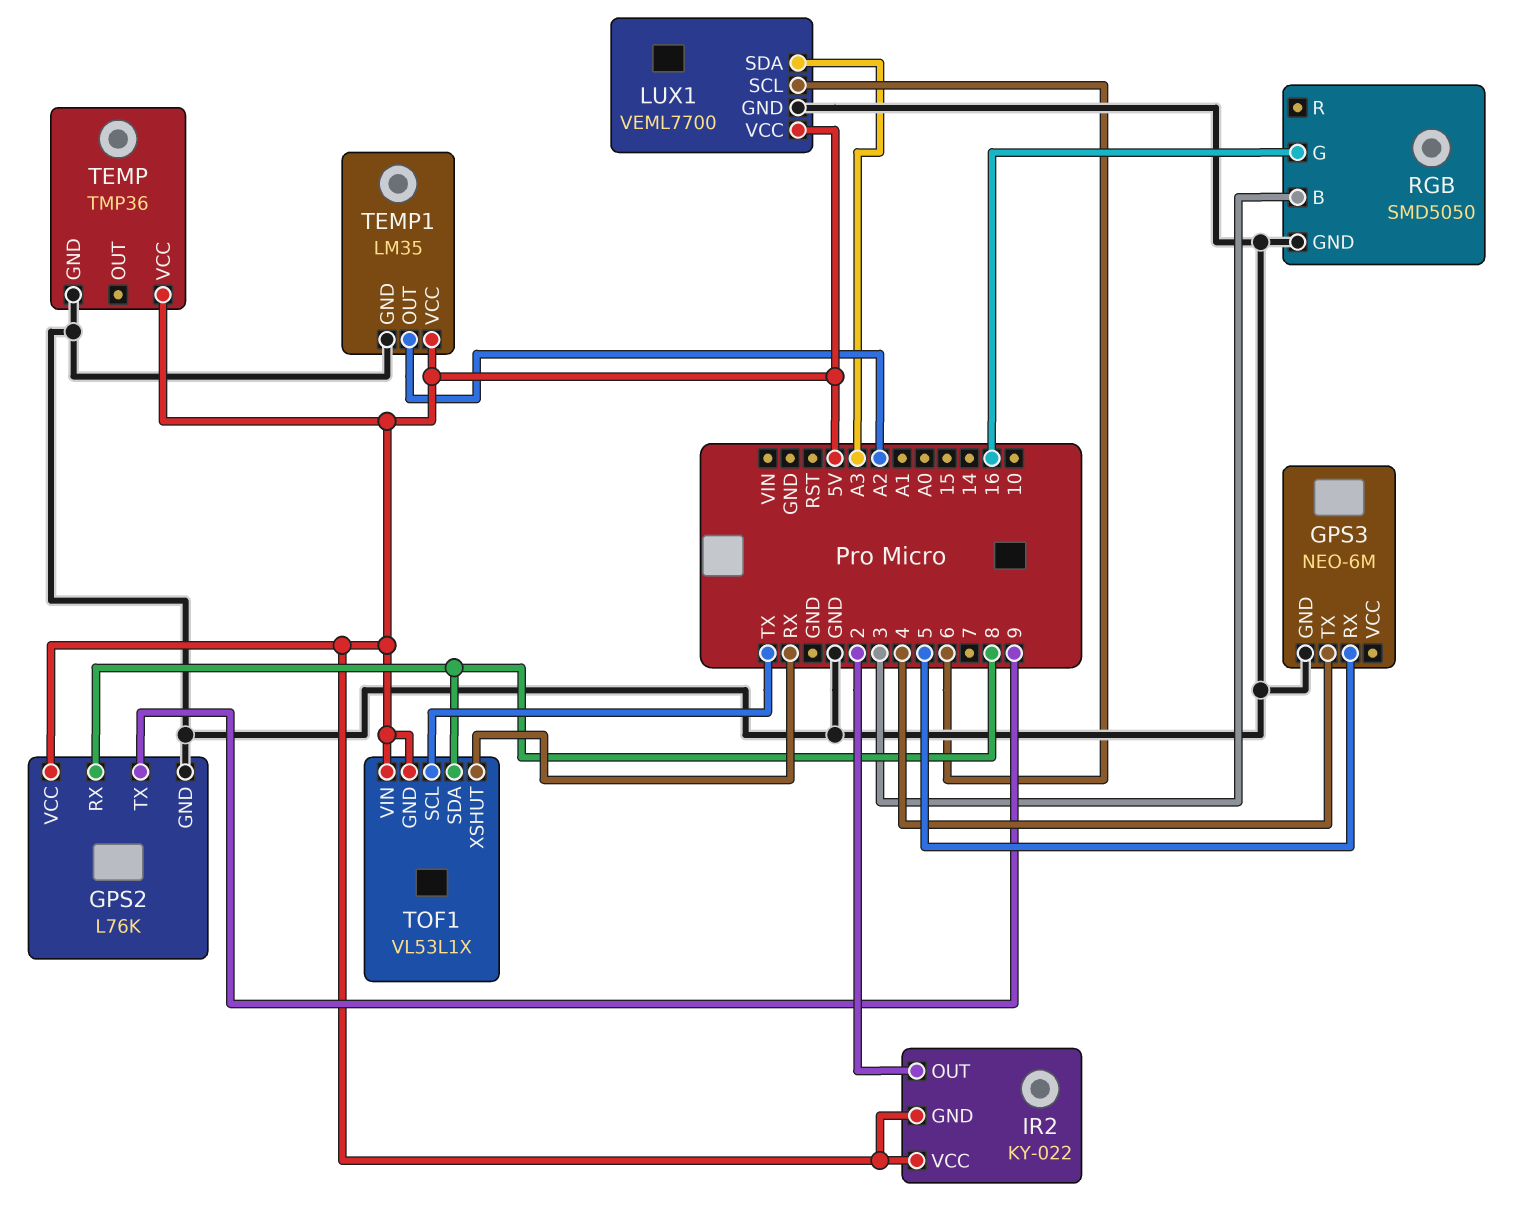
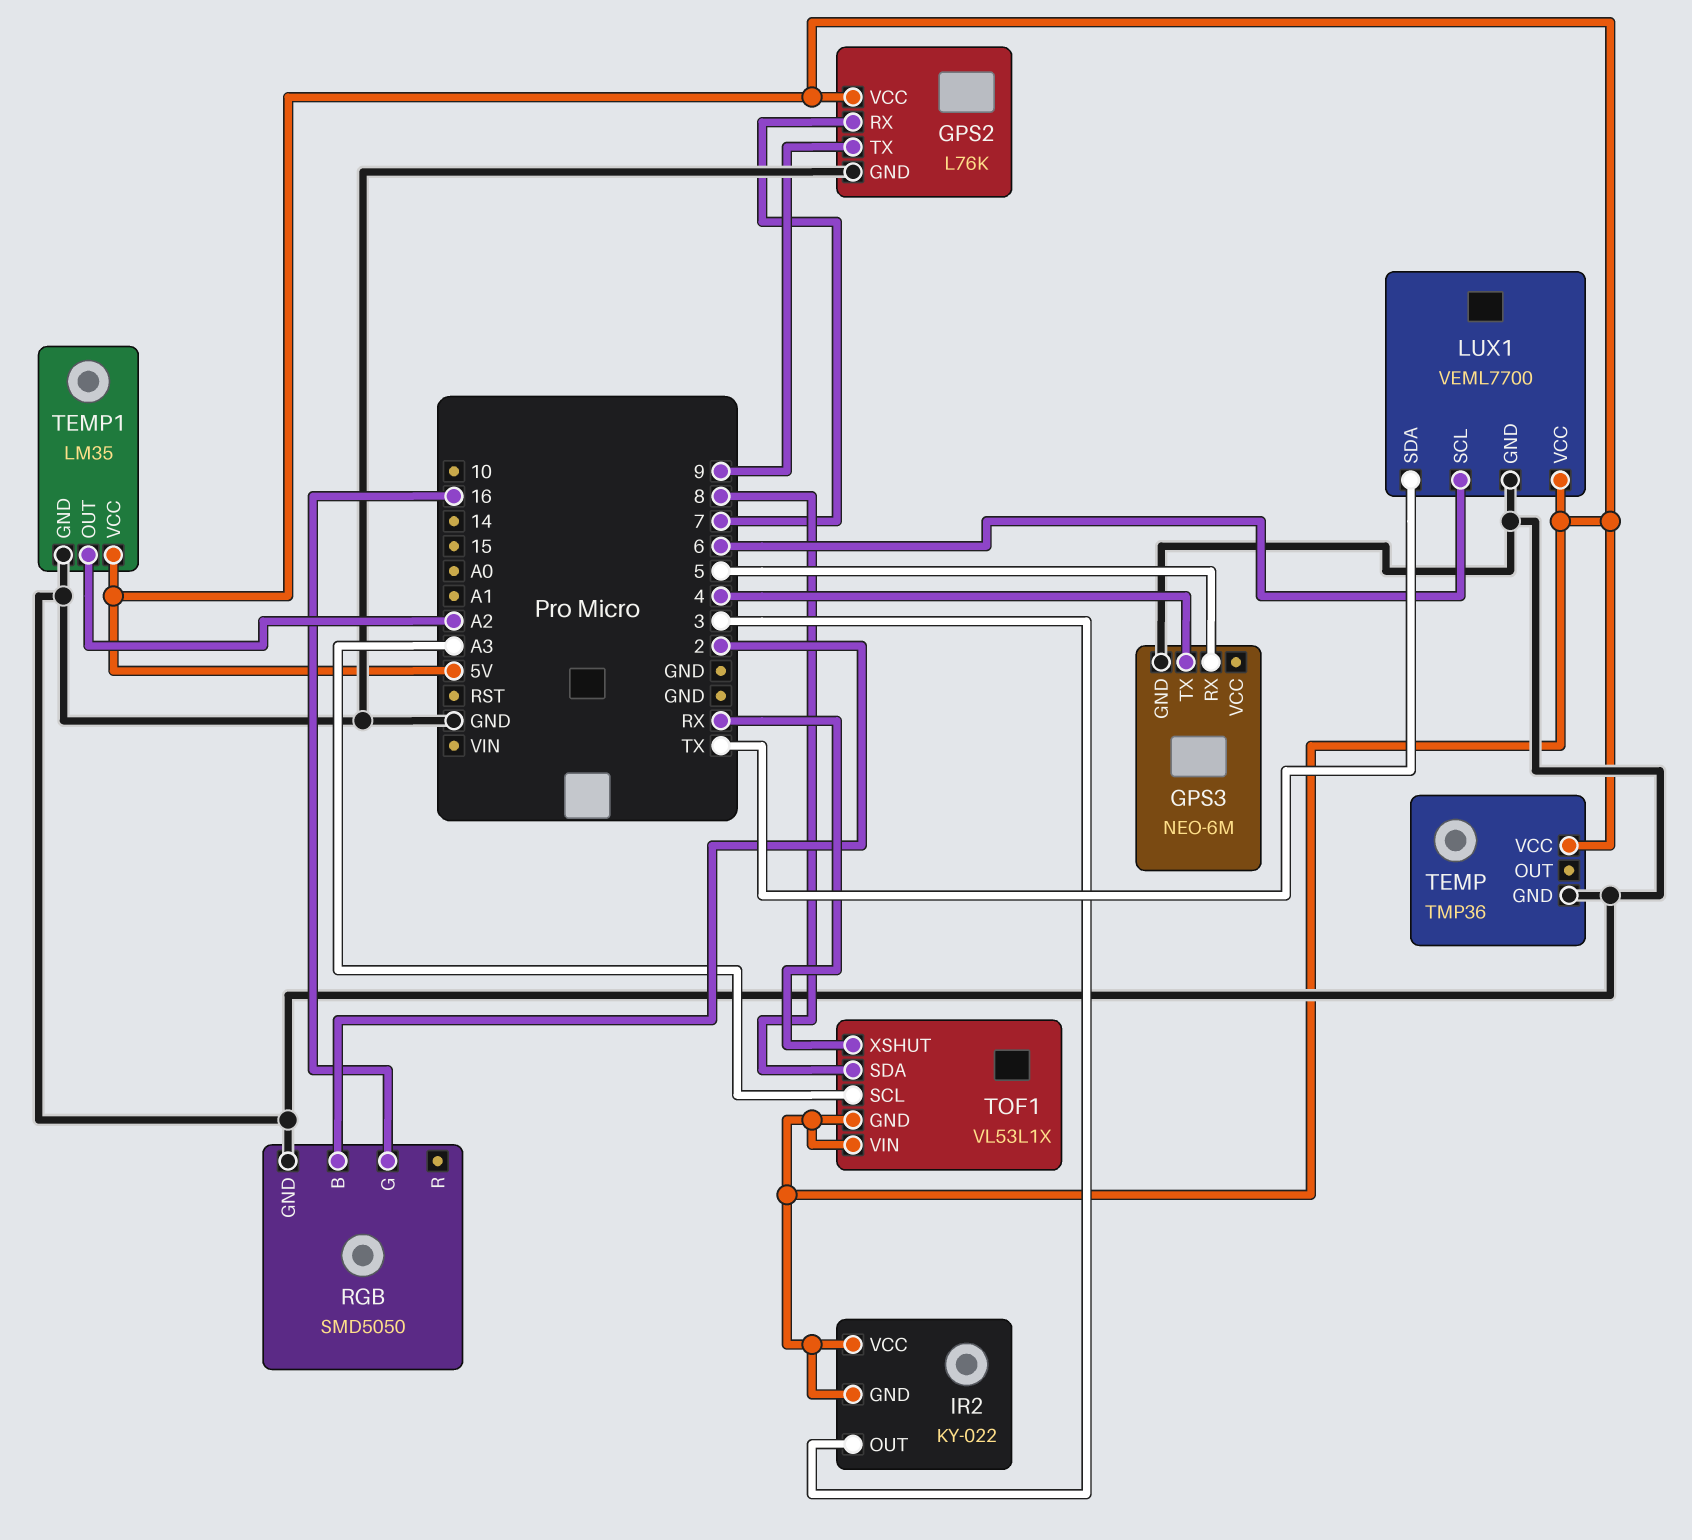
GPS2 pin RX: 8 -> 7
IR2 pin OUT: 2 -> 3
LUX1 pin SDA: A3 -> TX
RGB pin B: 3 -> 2
TOF1 pin SCL: TX -> A3

